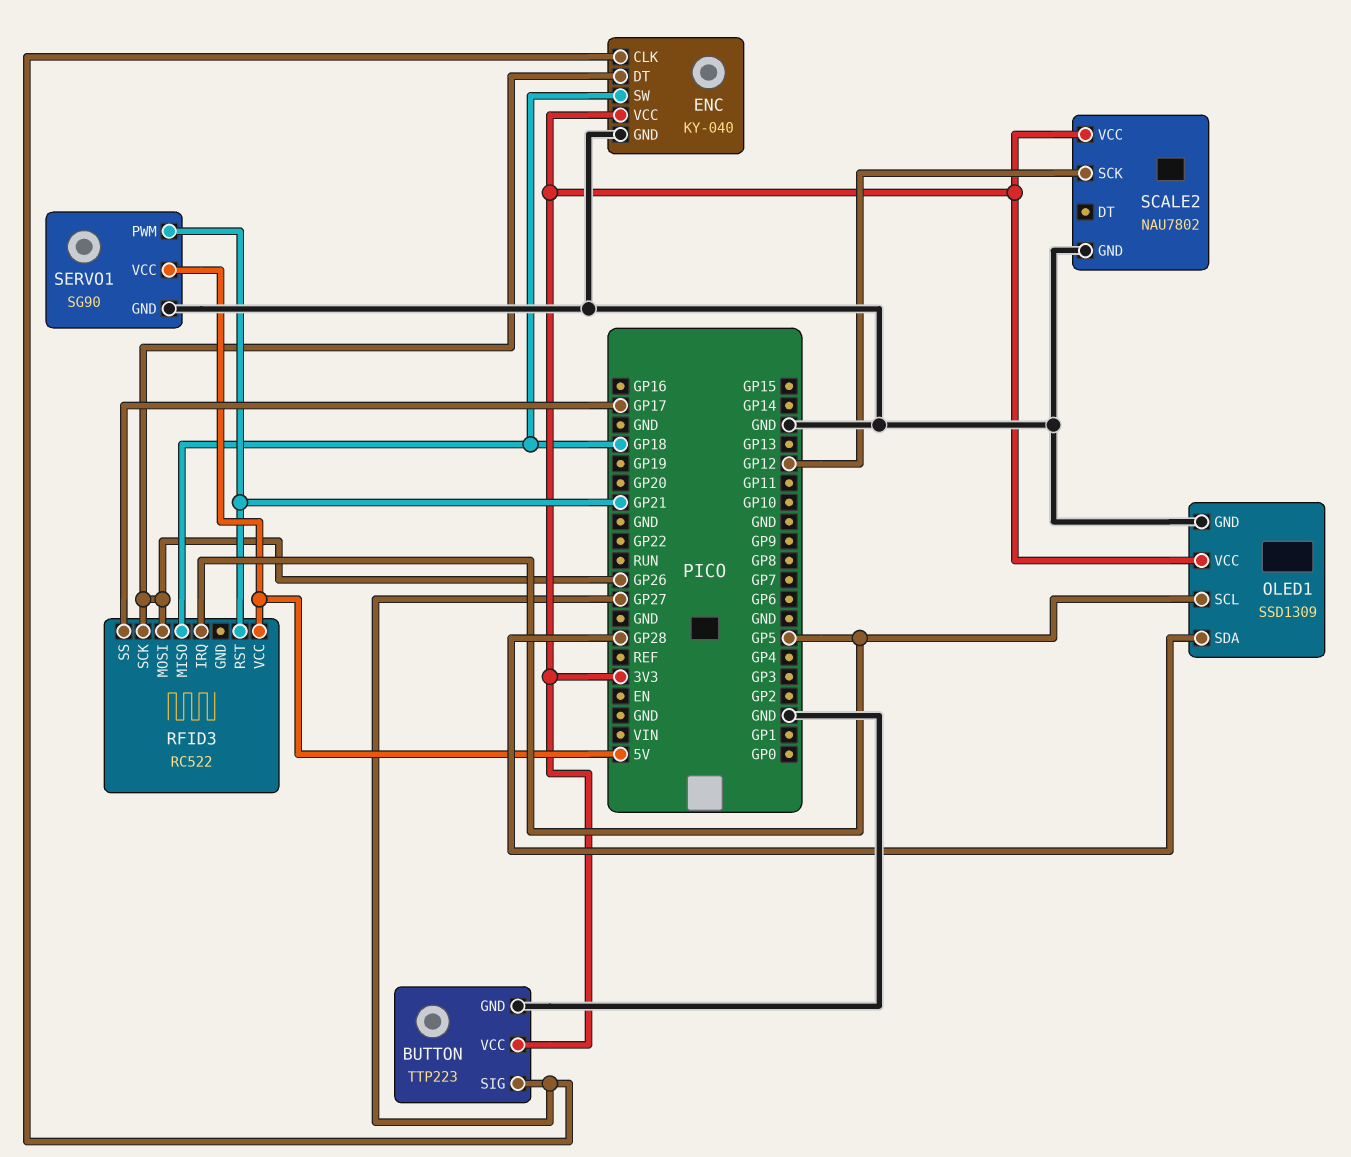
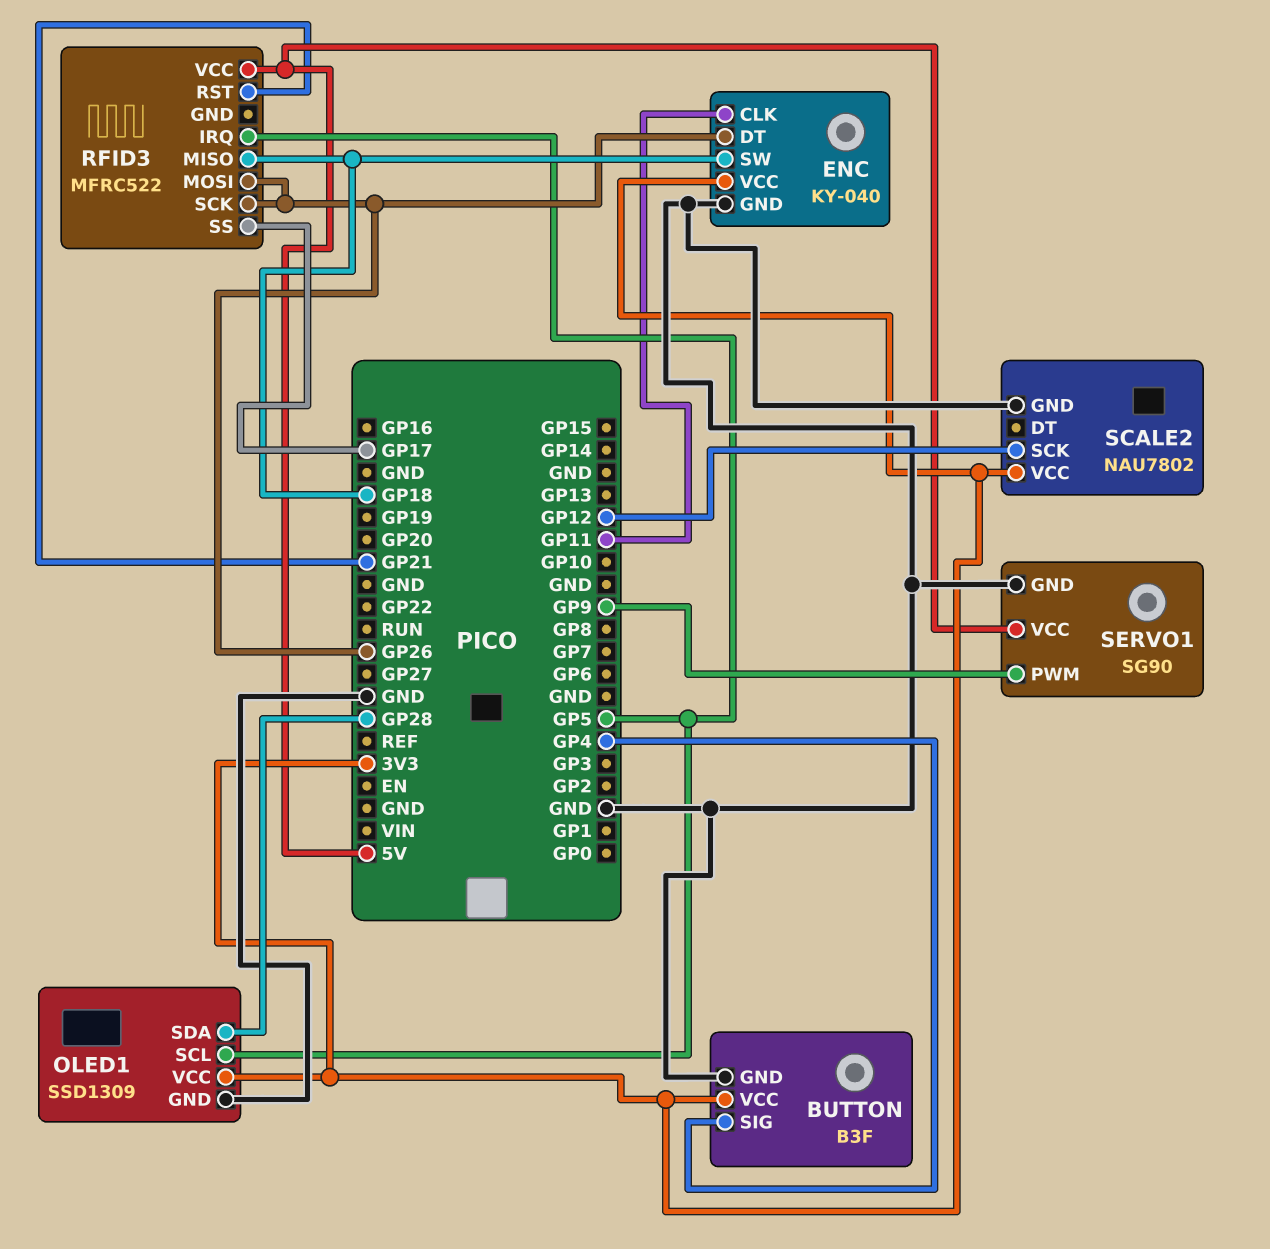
BUTTON: TTP223 -> B3F
BUTTON pin SIG: GP27 -> GP4
ENC pin CLK: GP27 -> GP11
RFID3: RC522 -> MFRC522
SERVO1 pin PWM: GP21 -> GP9

